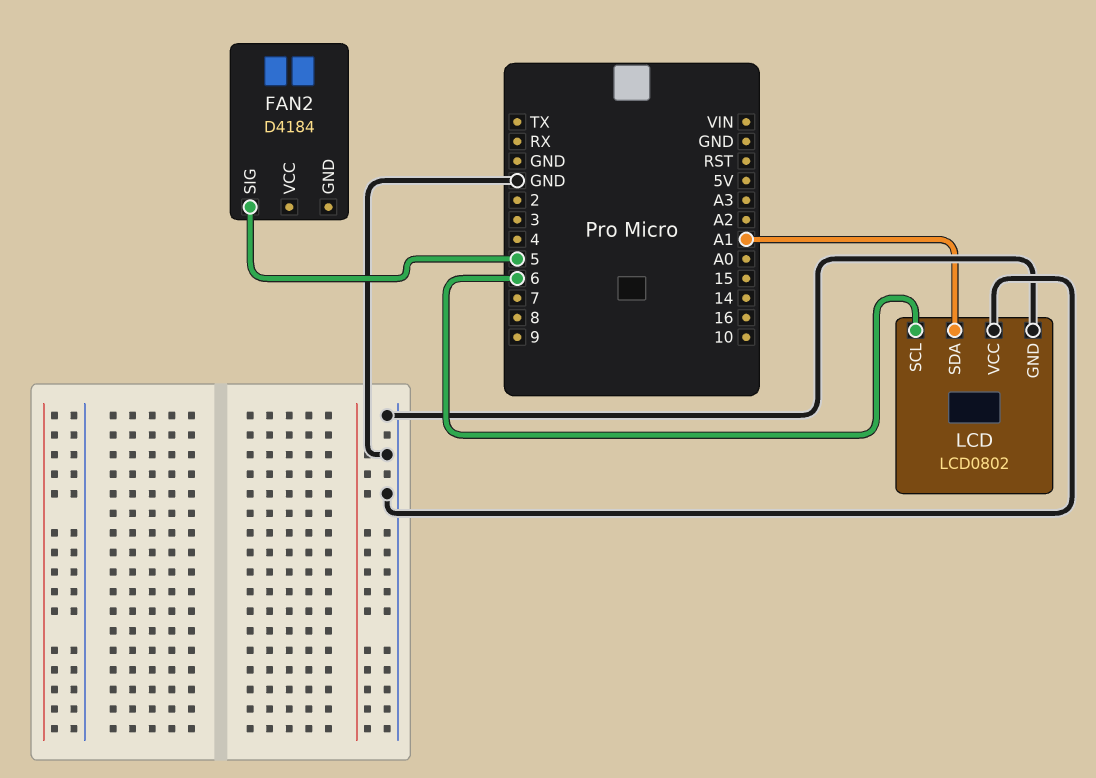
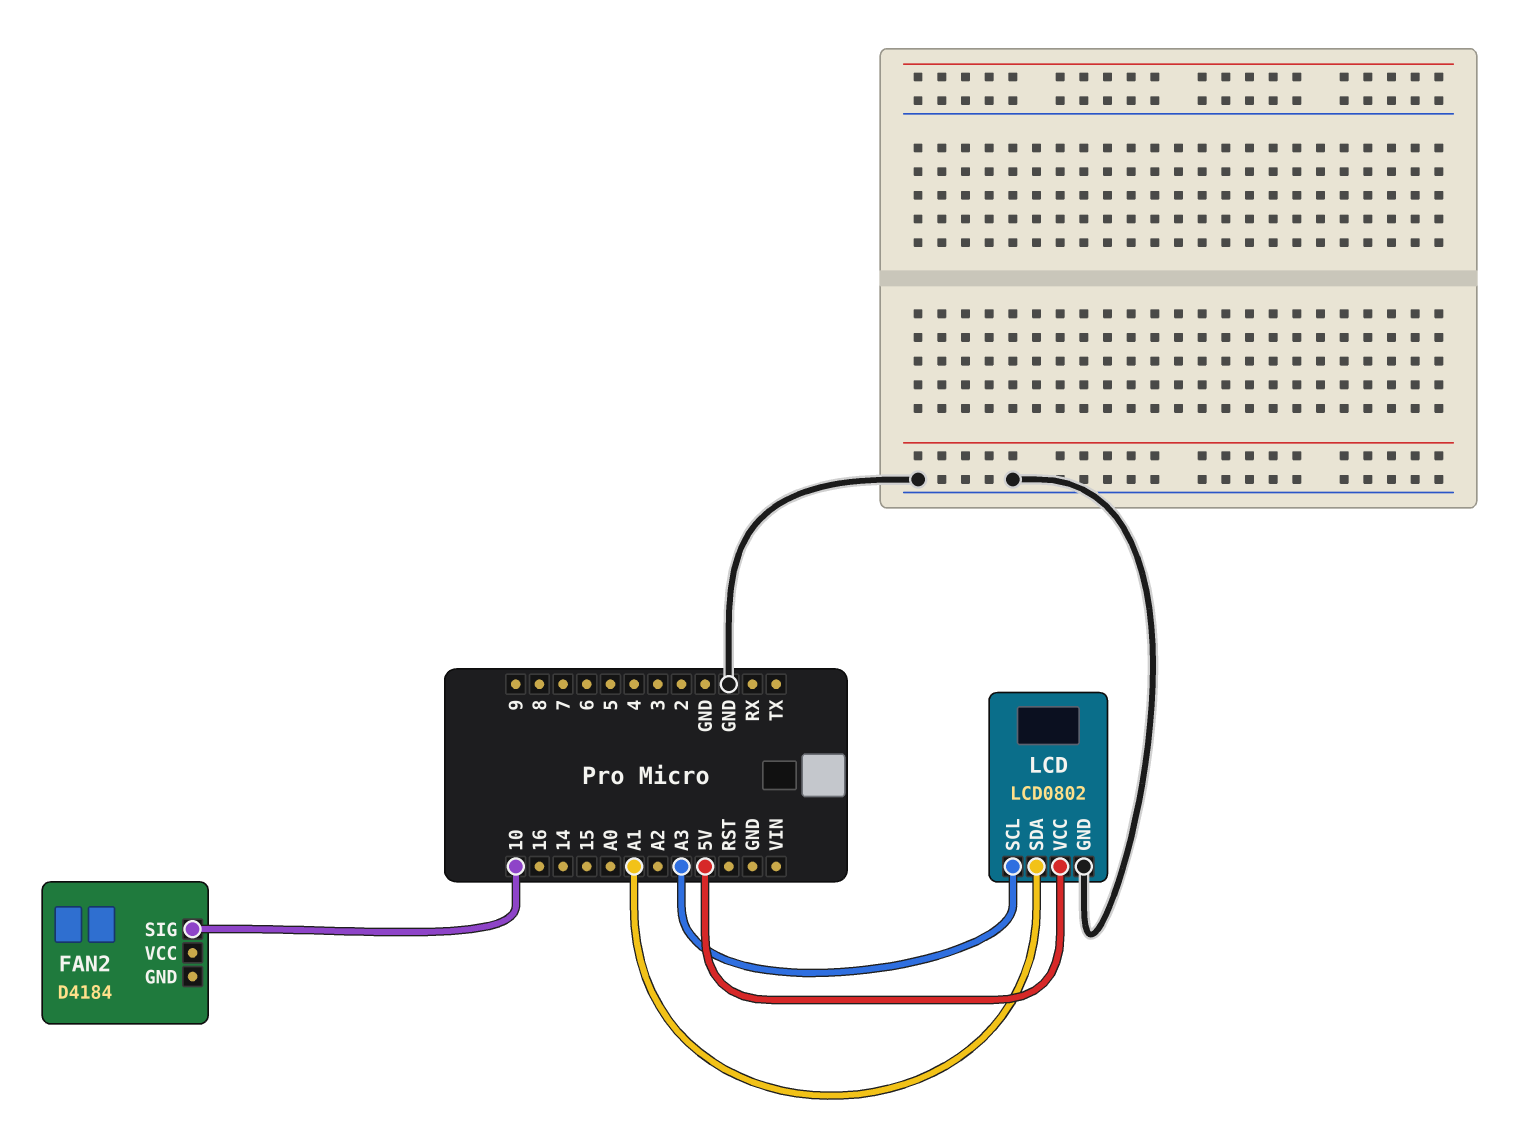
FAN2 pin SIG: 5 -> 10
LCD pin SCL: 6 -> A3
LCD pin VCC: GND -> 5V

